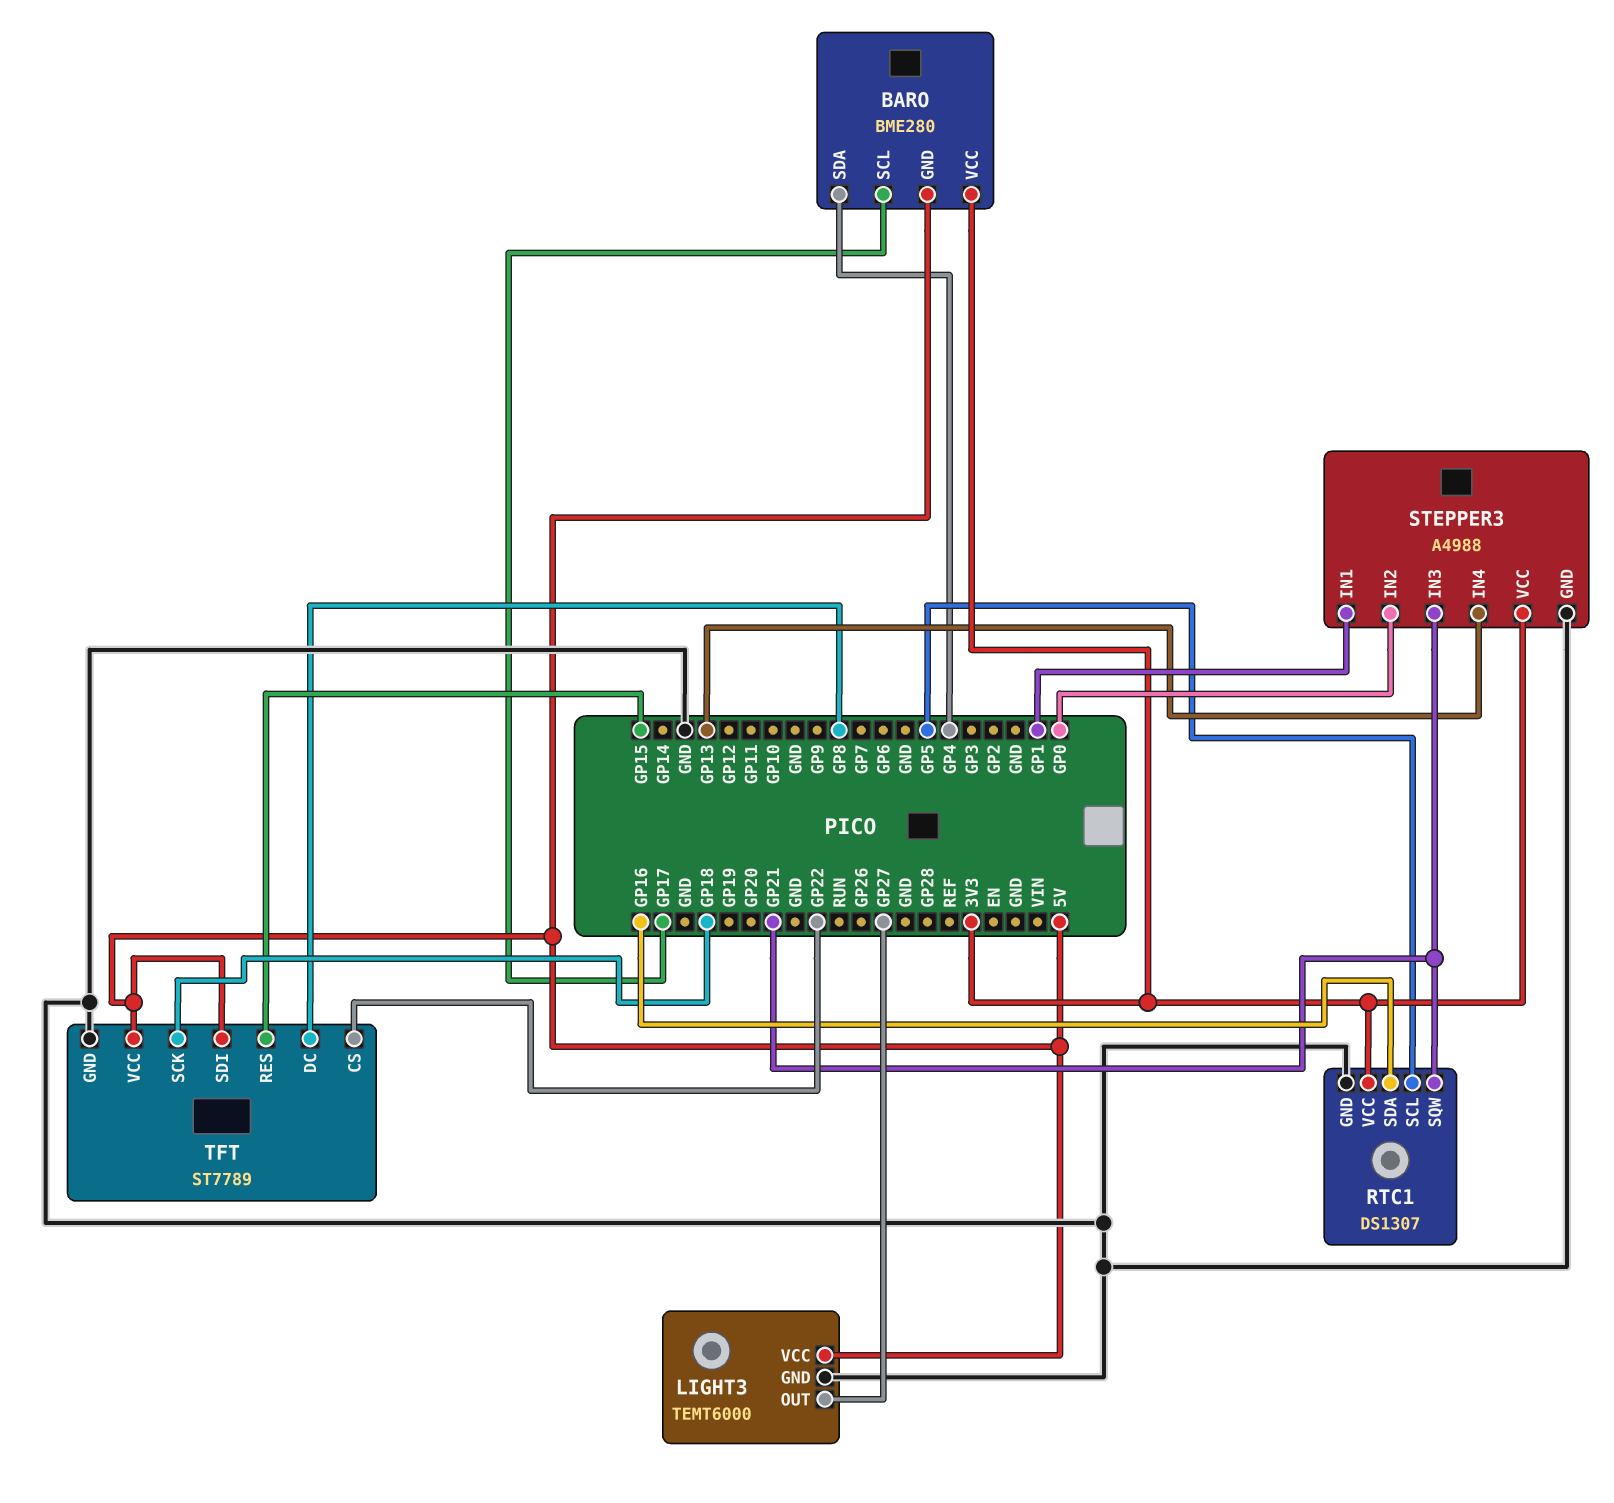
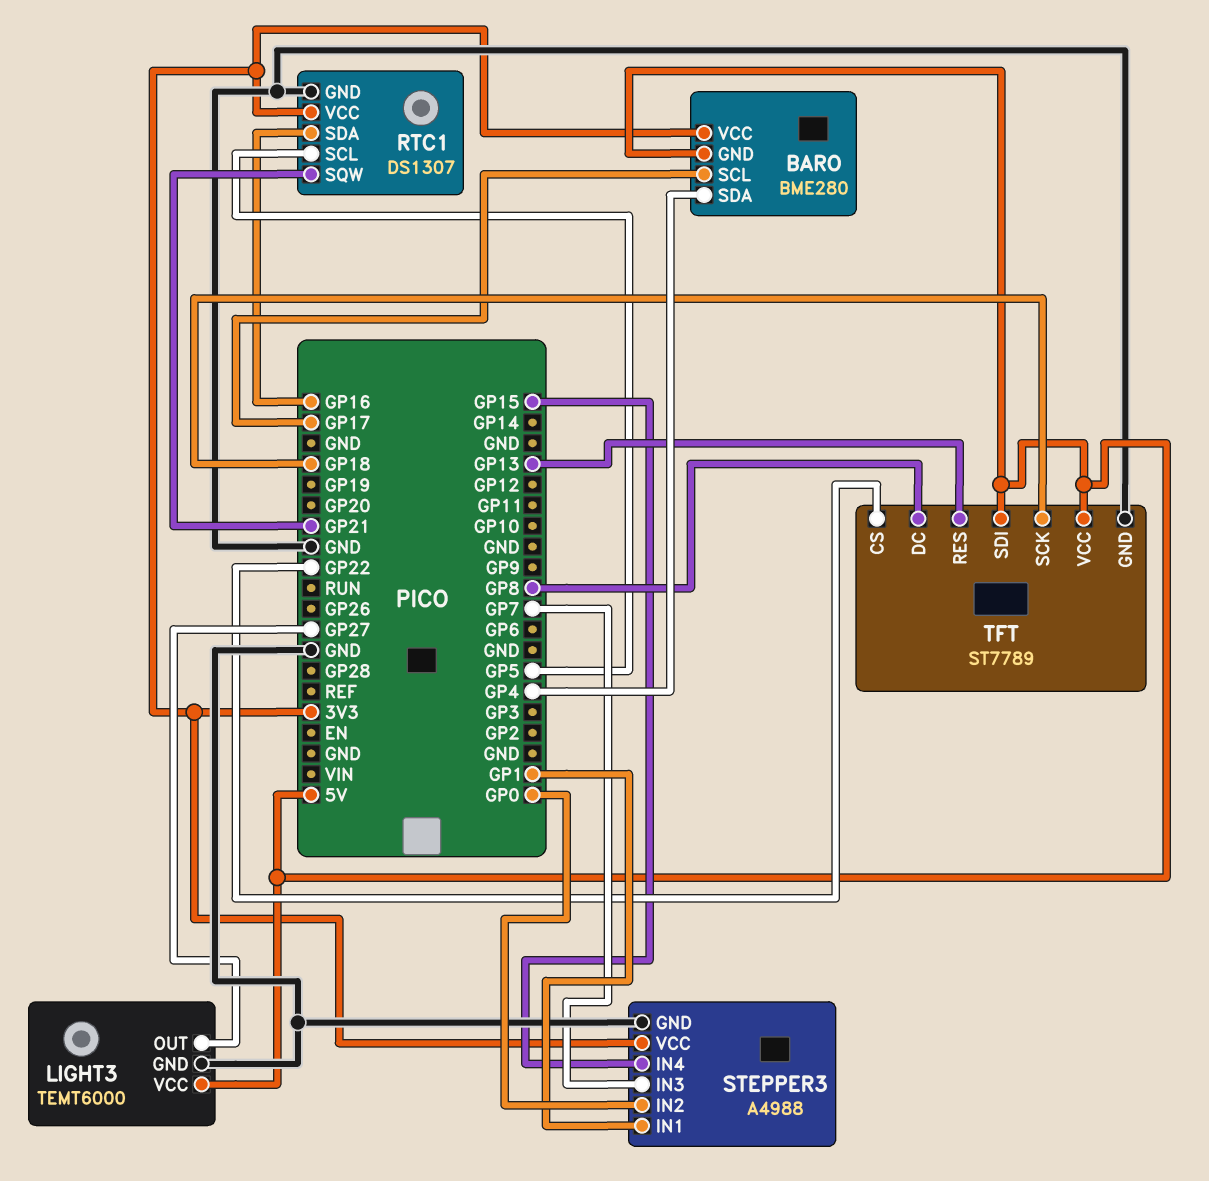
STEPPER3 pin IN3: GP21 -> GP7
STEPPER3 pin IN4: GP13 -> GP15
TFT pin RES: GP15 -> GP13

